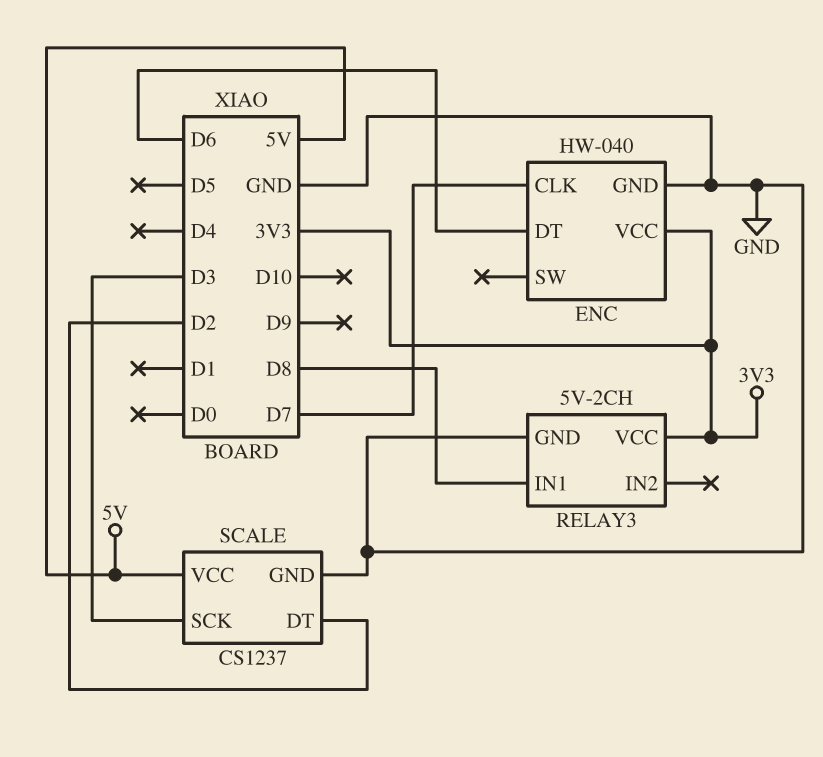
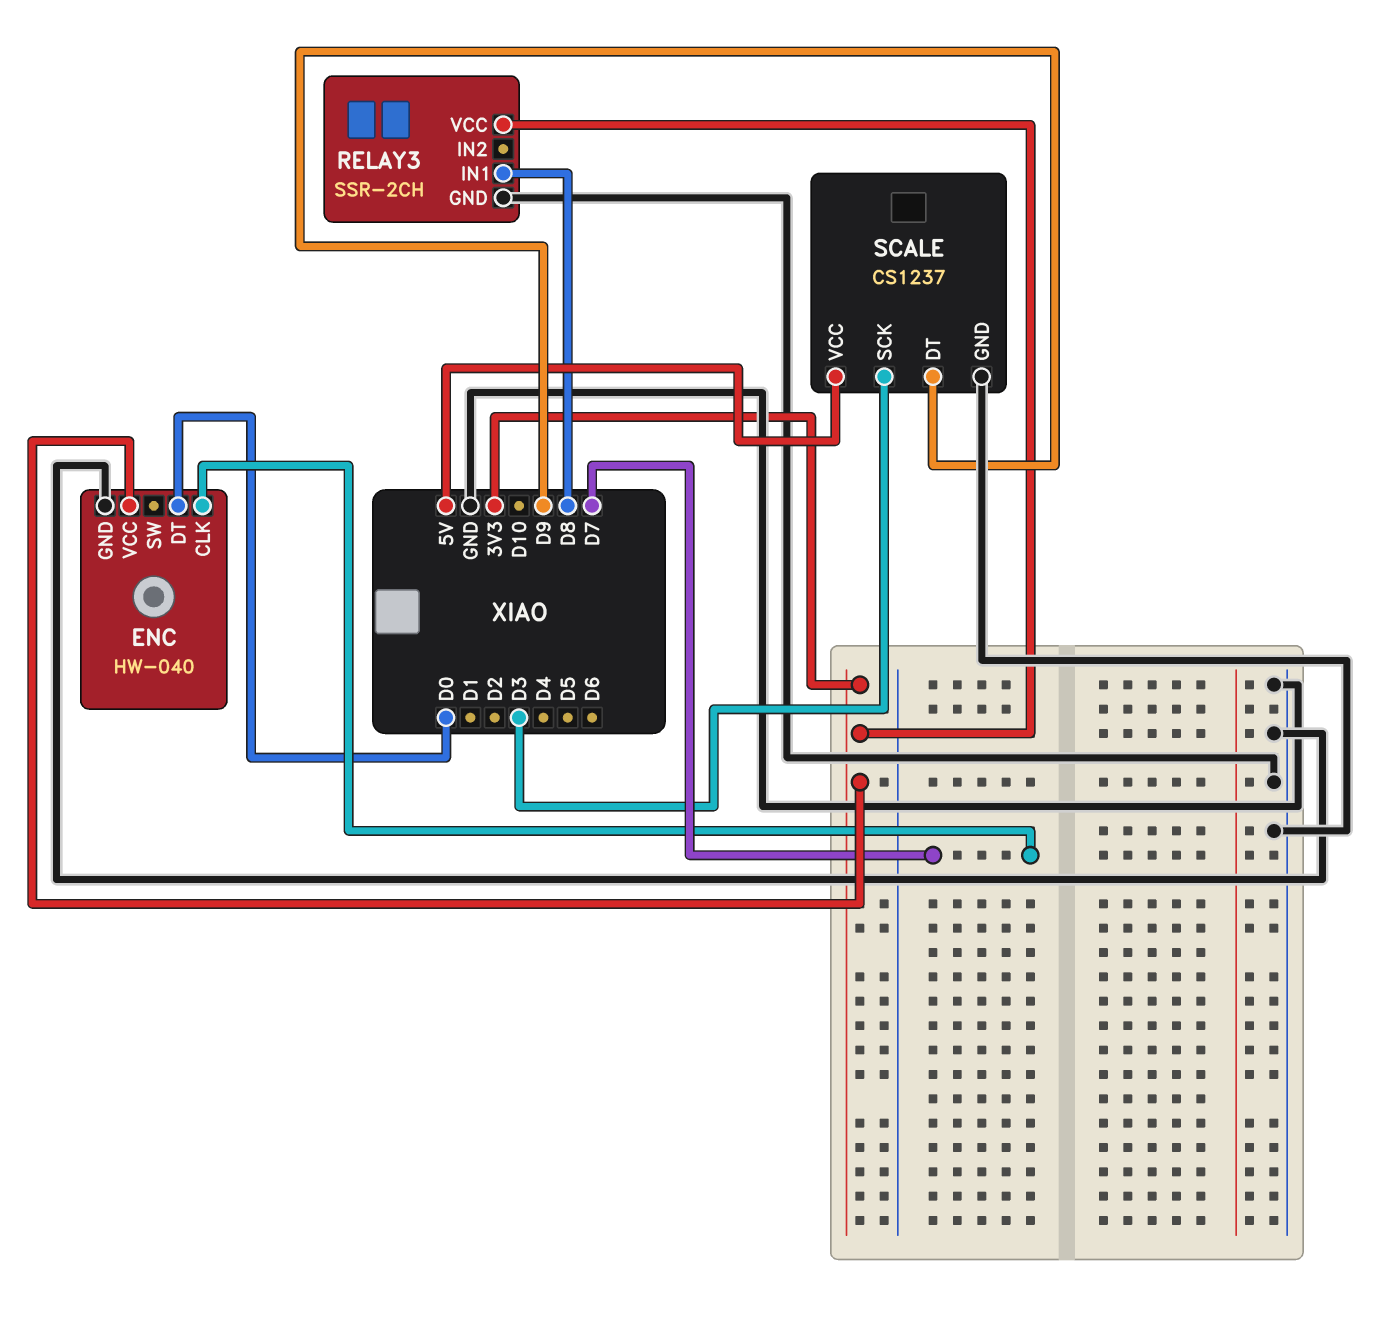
ENC pin DT: D6 -> D0
RELAY3: 5V-2CH -> SSR-2CH
SCALE pin DT: D2 -> D9

